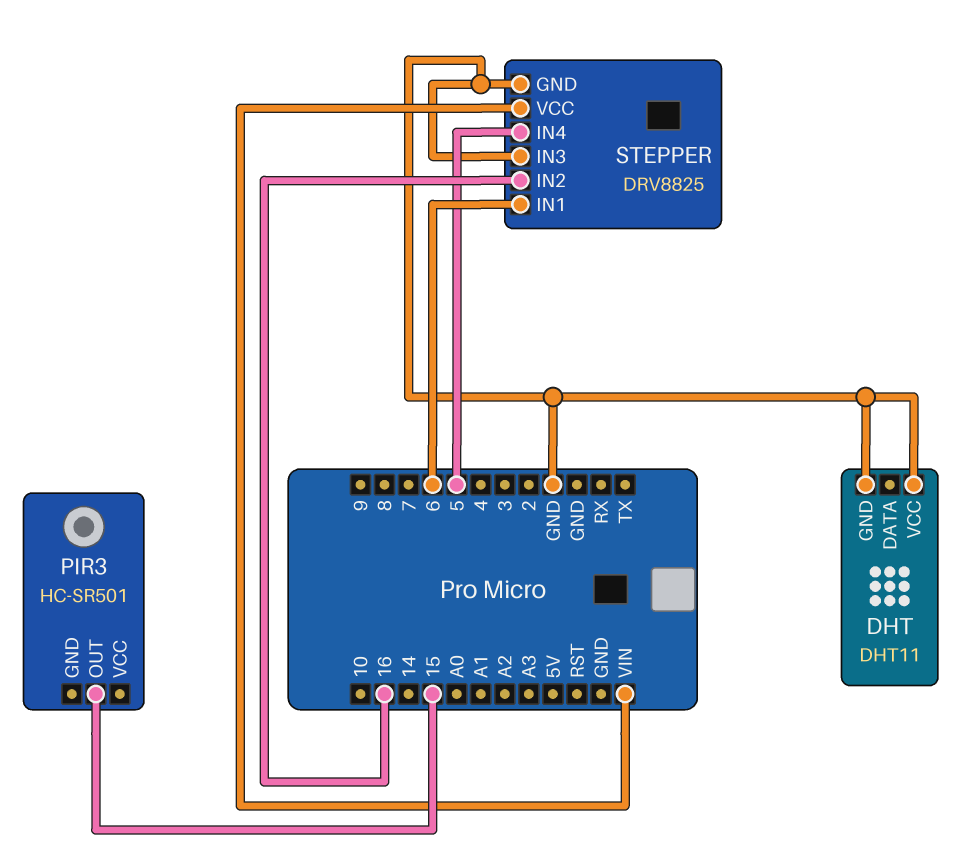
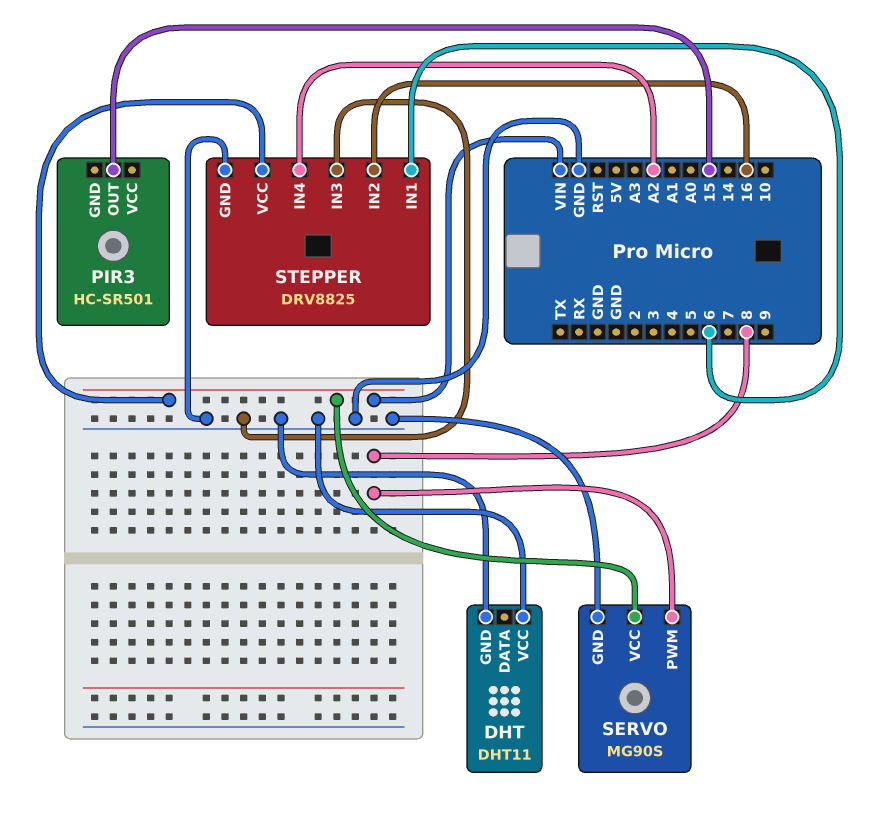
SERVO: none -> MG90S
SERVO pin GND: none -> GND
SERVO pin PWM: none -> 8
SERVO pin VCC: none -> VIN
STEPPER pin IN4: 5 -> A2

